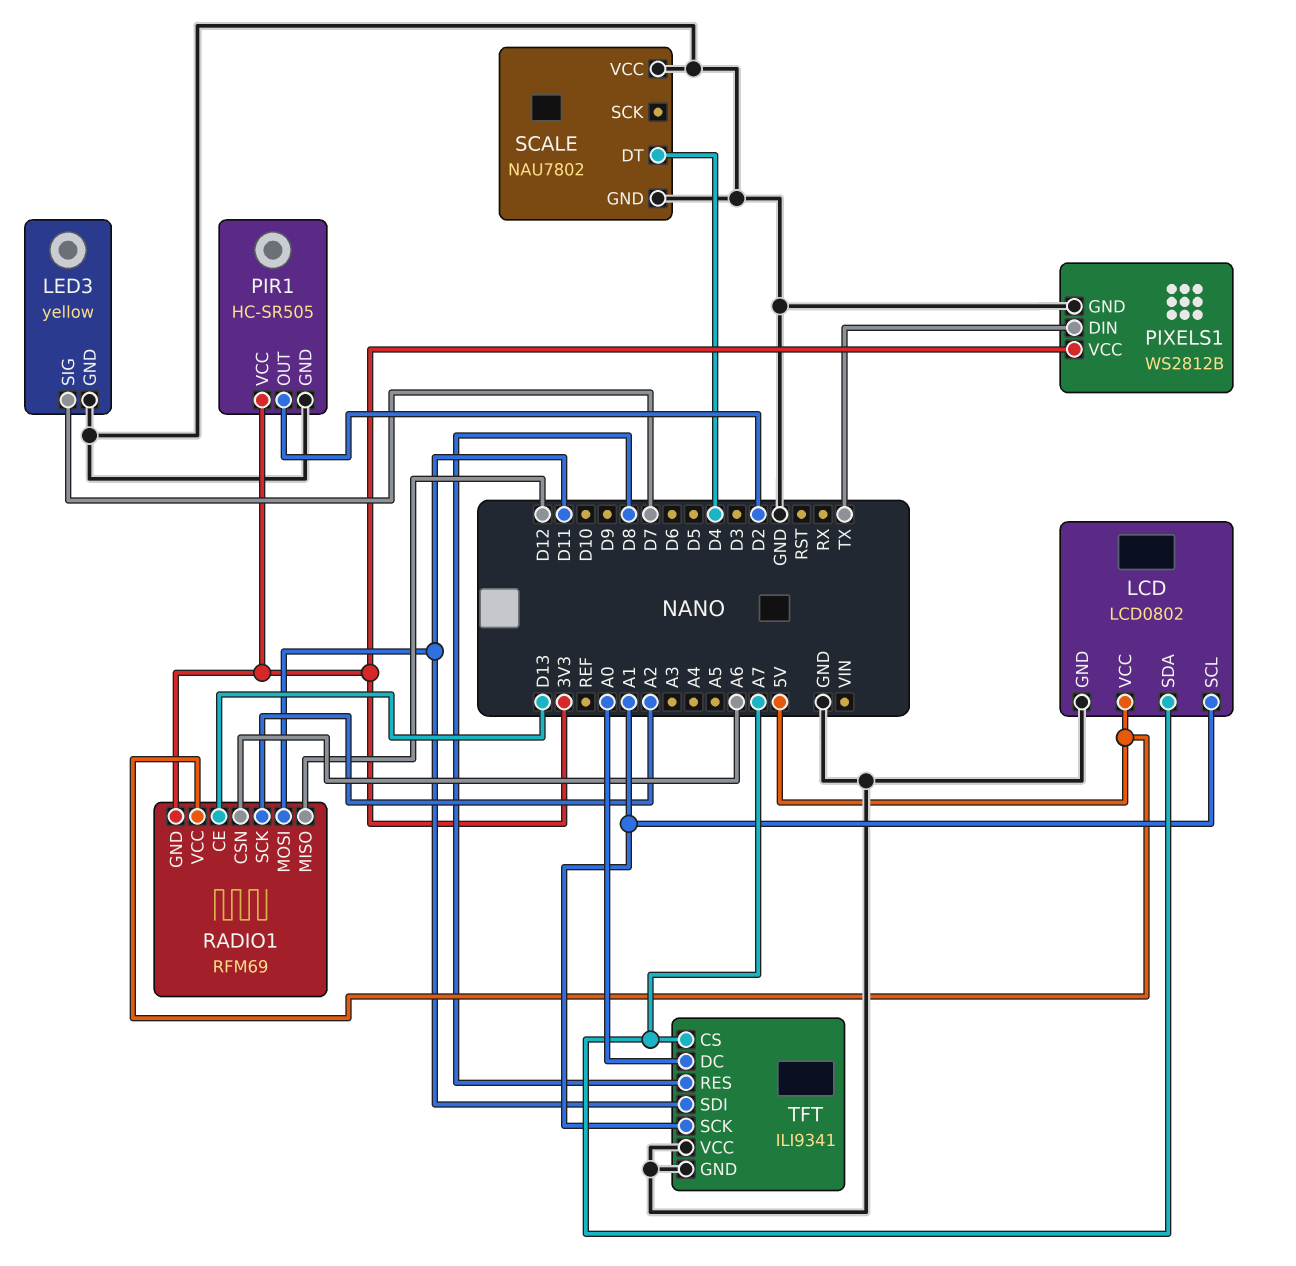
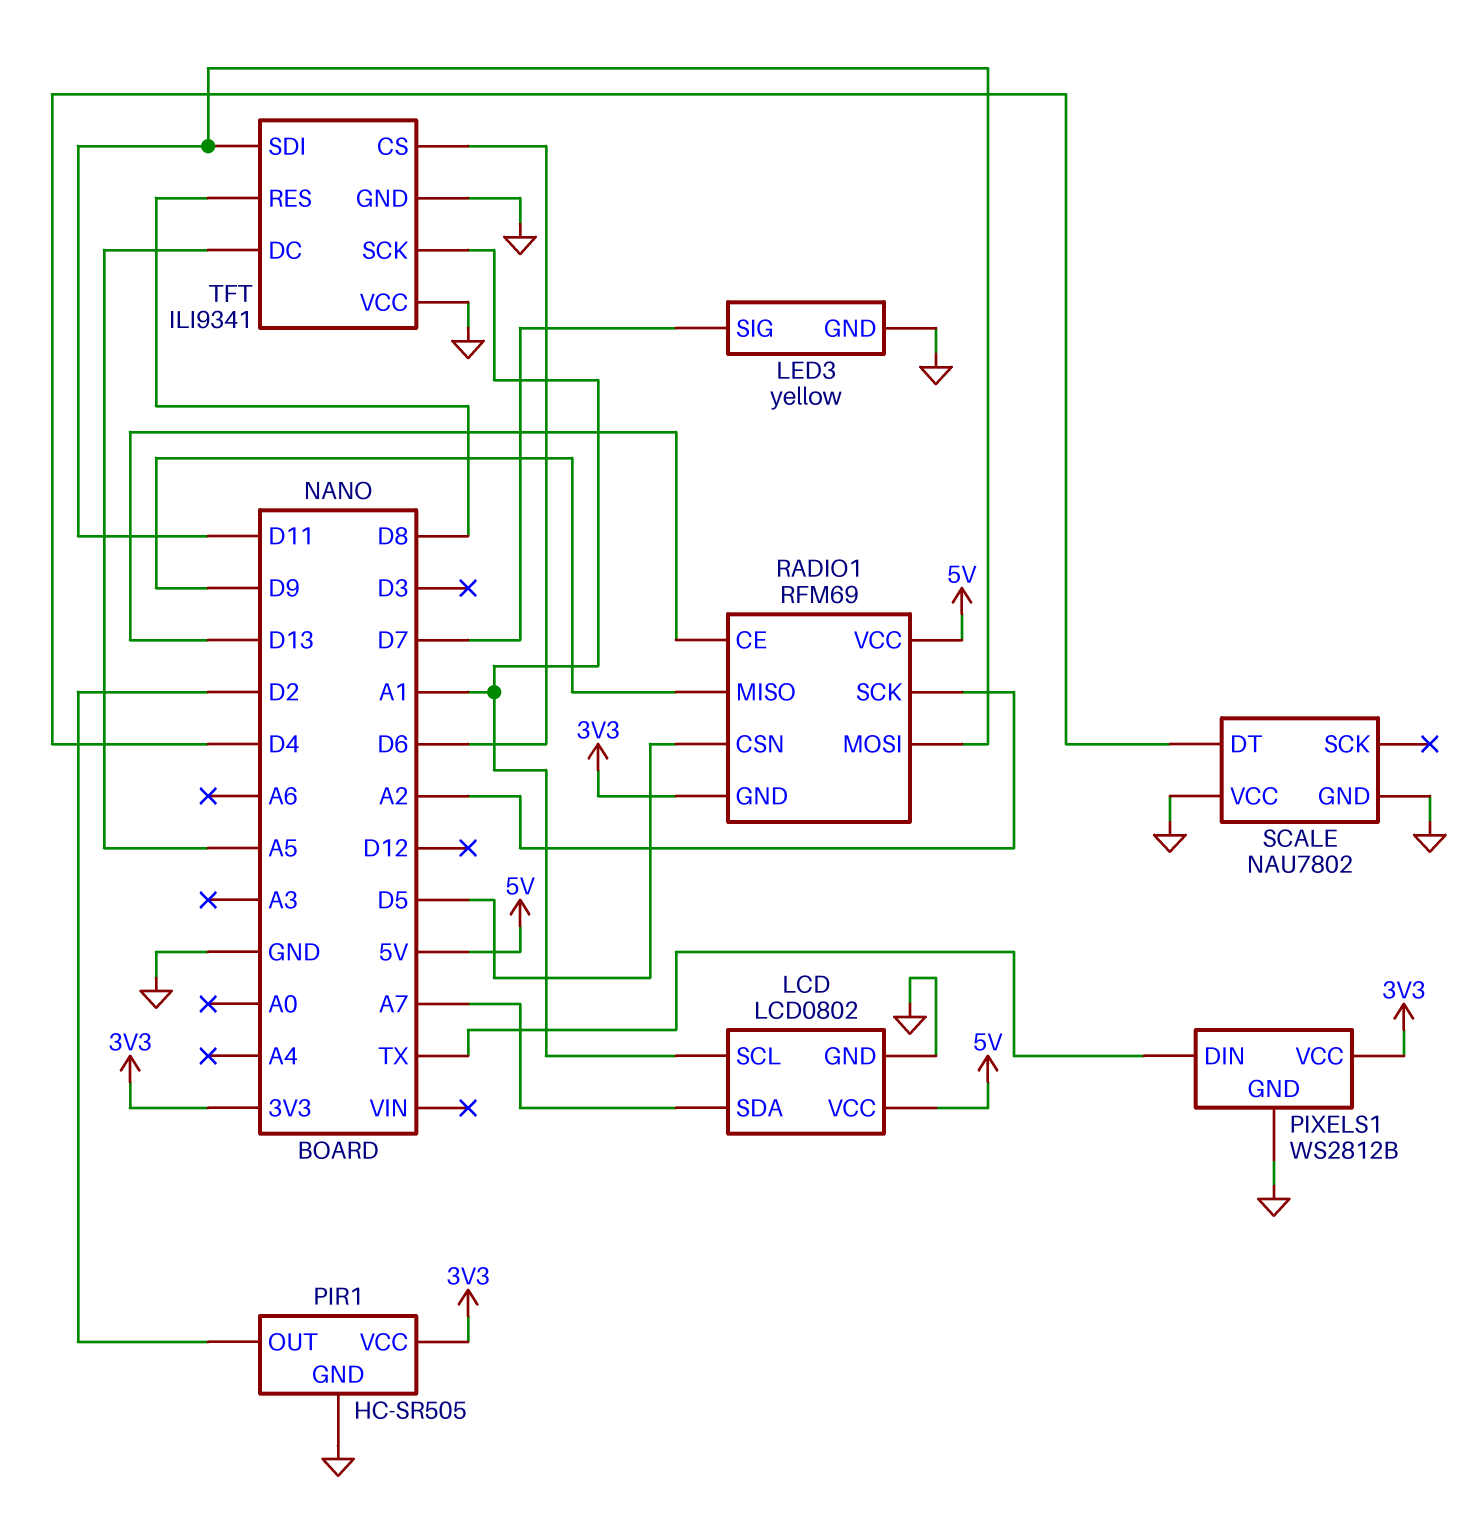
RADIO1 pin CSN: A6 -> D5
RADIO1 pin MISO: D12 -> D9
TFT pin CS: A7 -> D6
TFT pin DC: A0 -> A5

